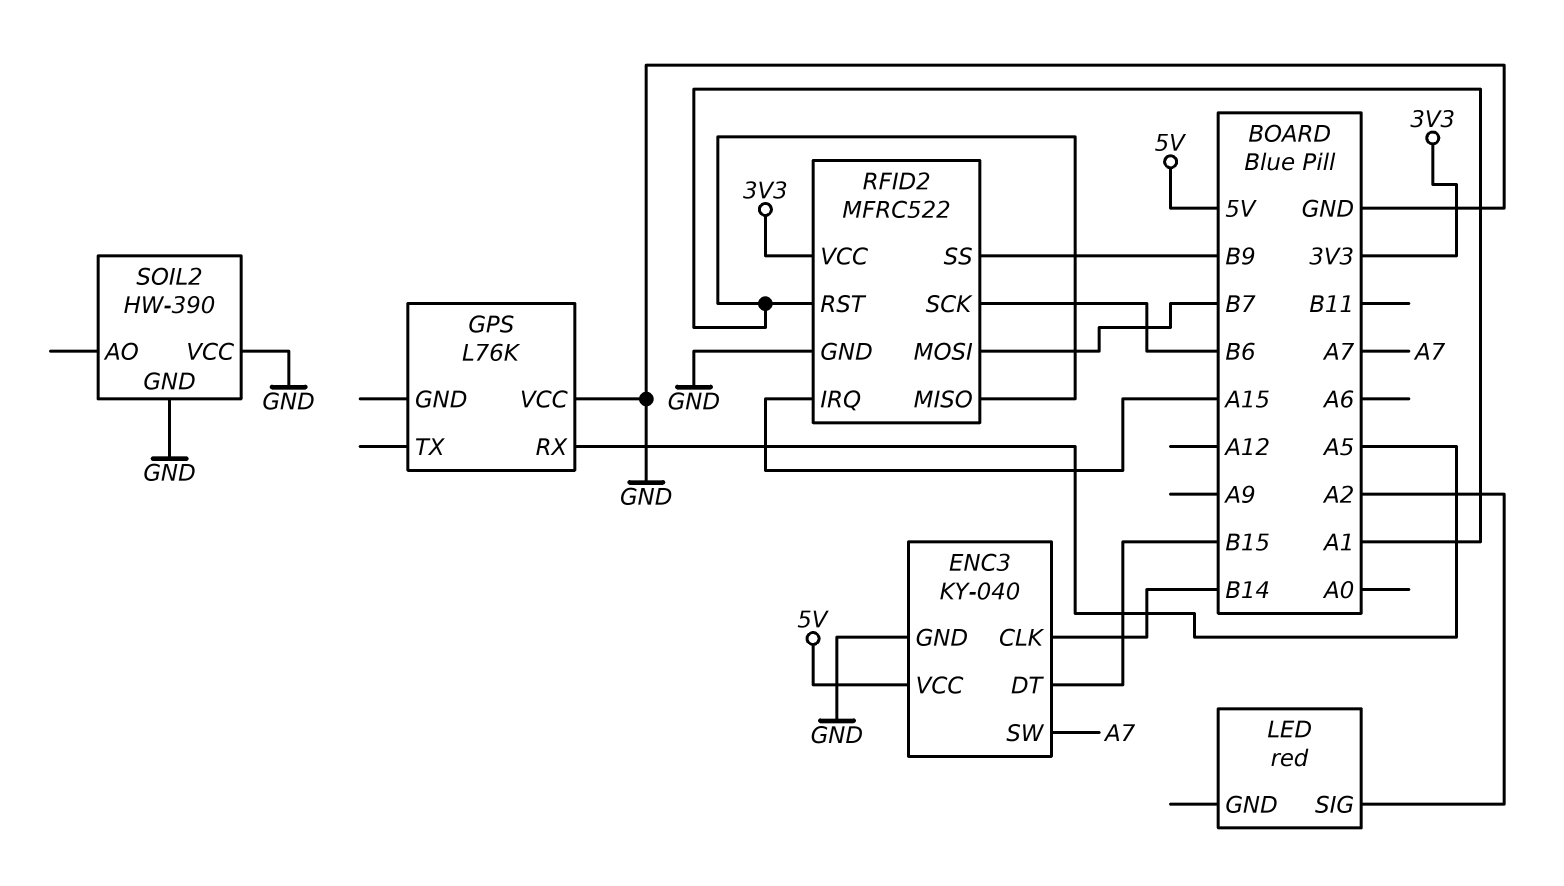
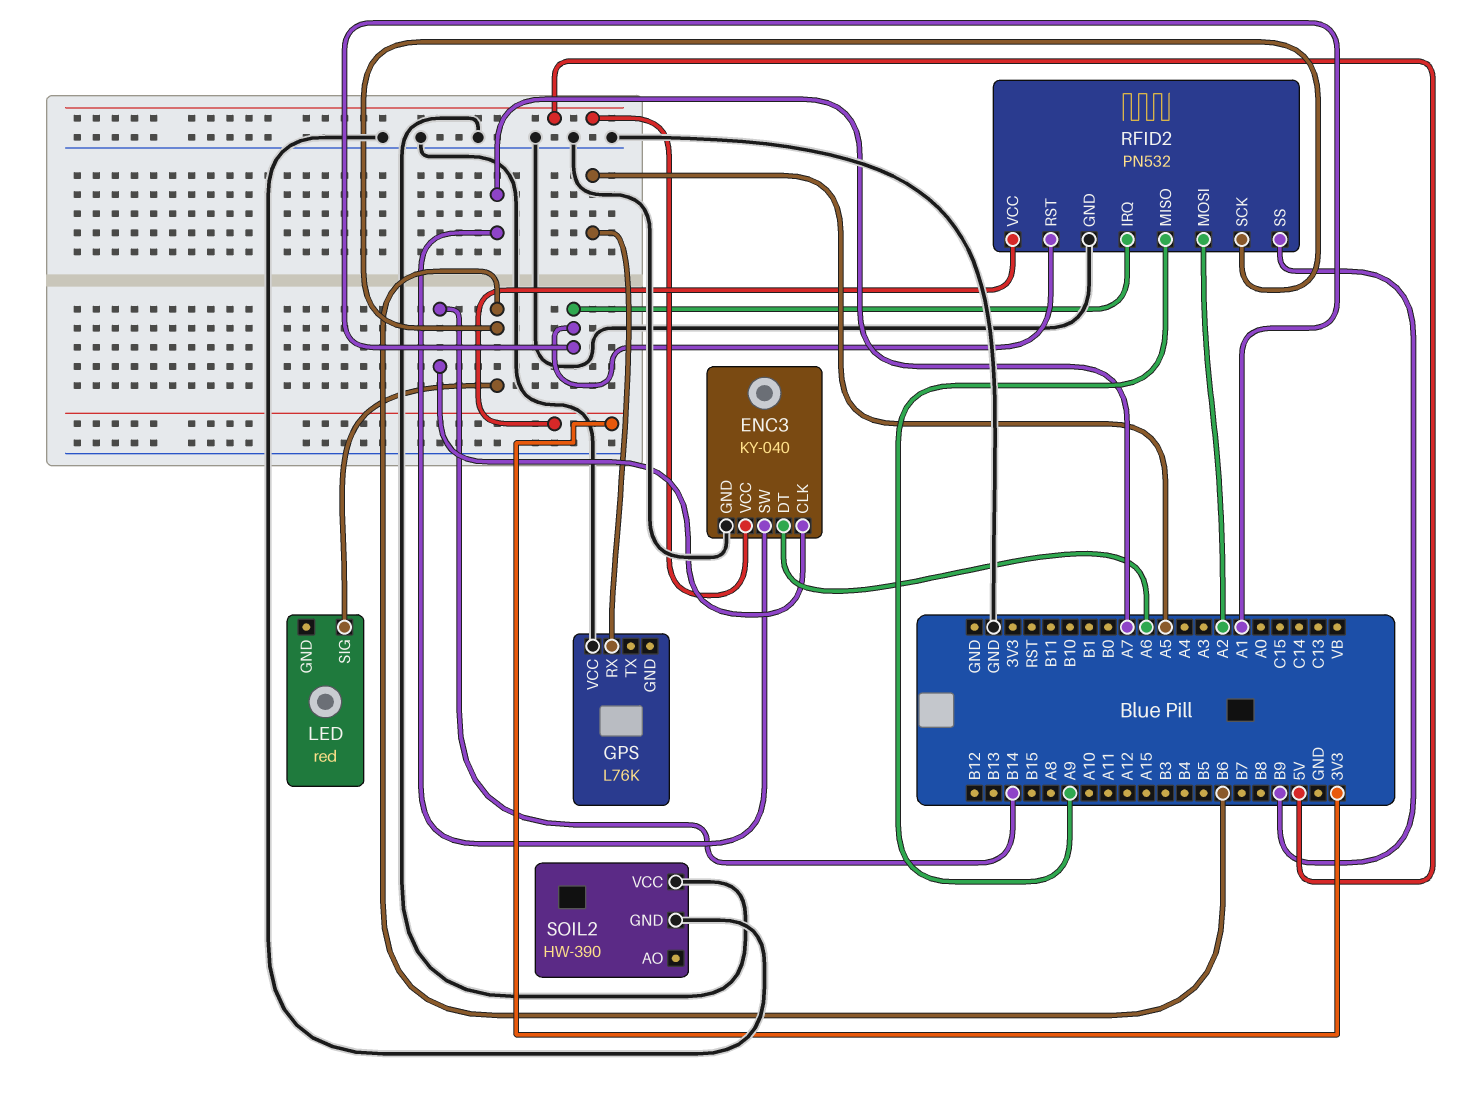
ENC3 pin DT: B15 -> A6
LED pin SIG: A2 -> B6
RFID2: MFRC522 -> PN532
RFID2 pin IRQ: A15 -> A1
RFID2 pin MISO: A1 -> A9
RFID2 pin MOSI: B7 -> A2

